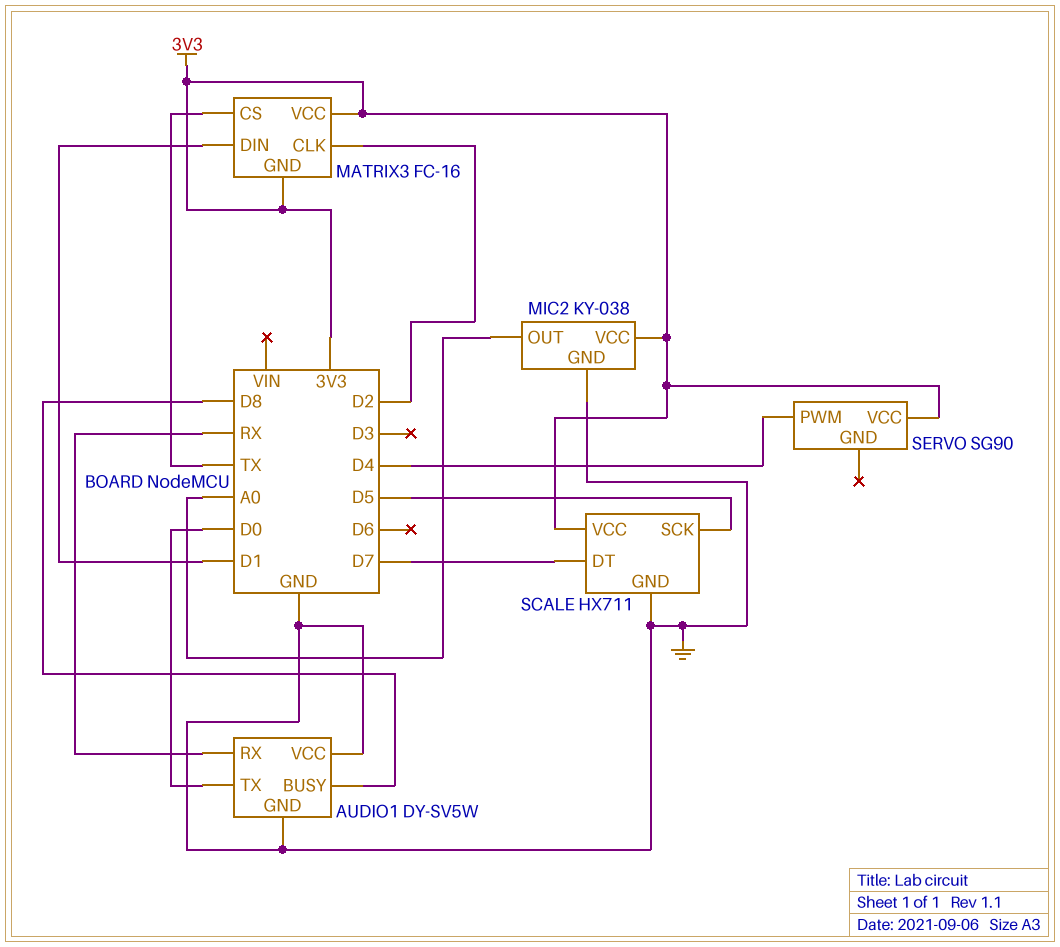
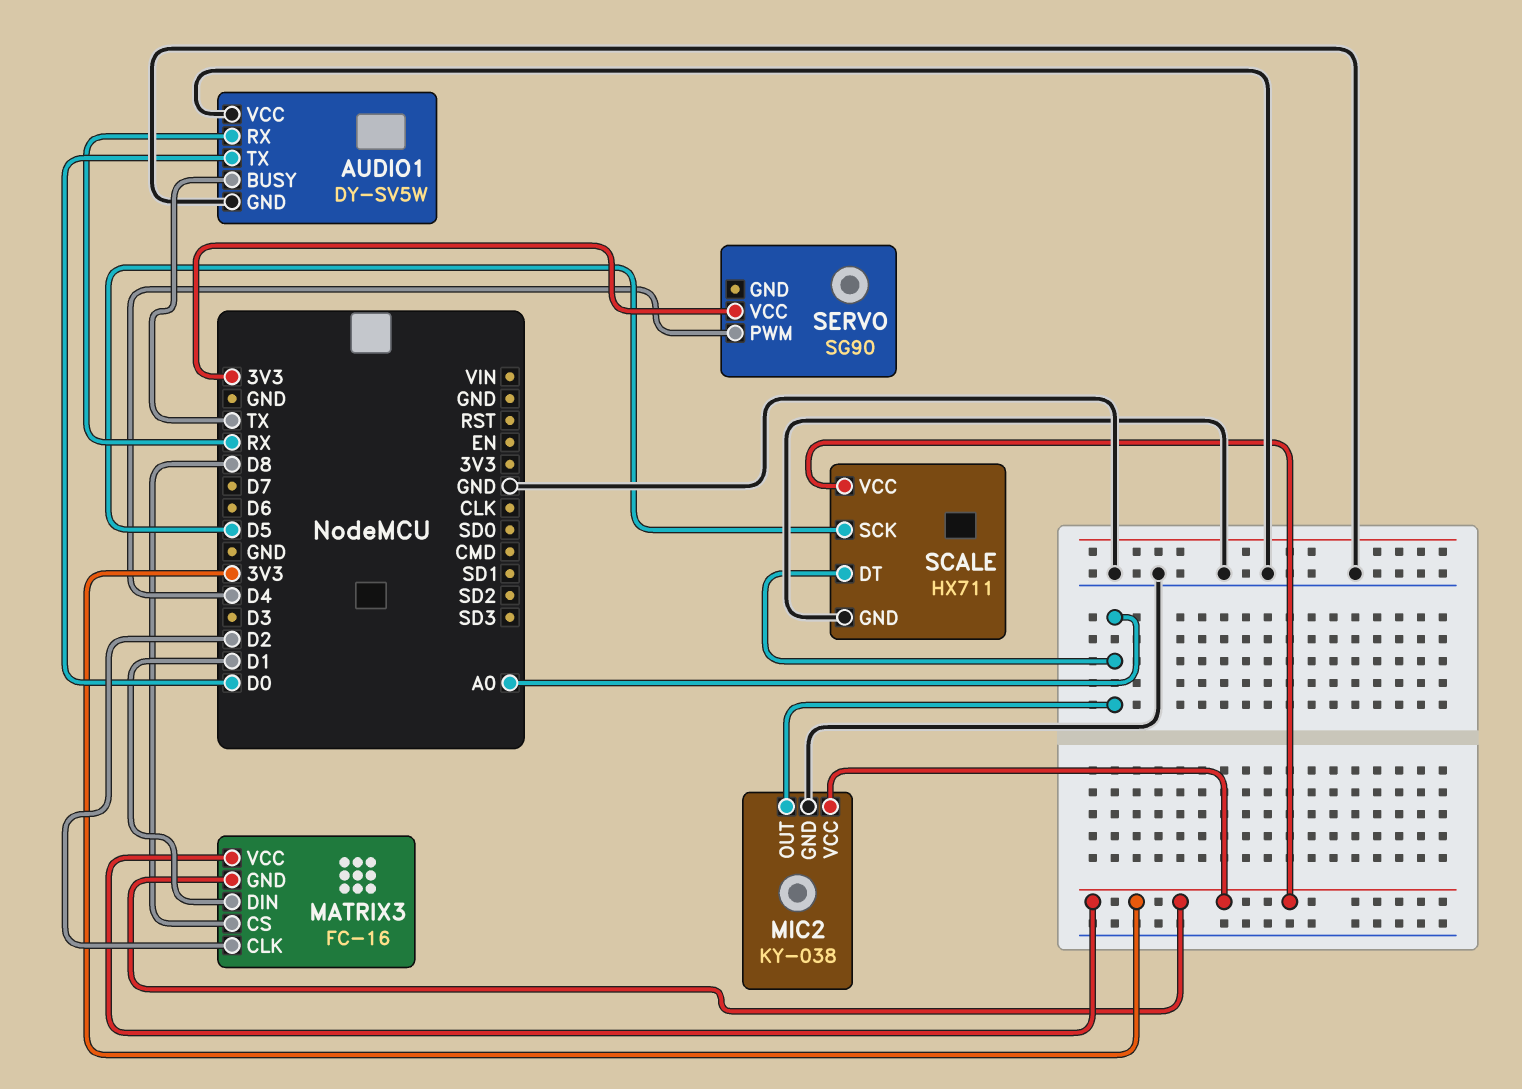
AUDIO1 pin BUSY: D8 -> TX
MATRIX3 pin CS: TX -> D8
SCALE pin DT: D7 -> A0

